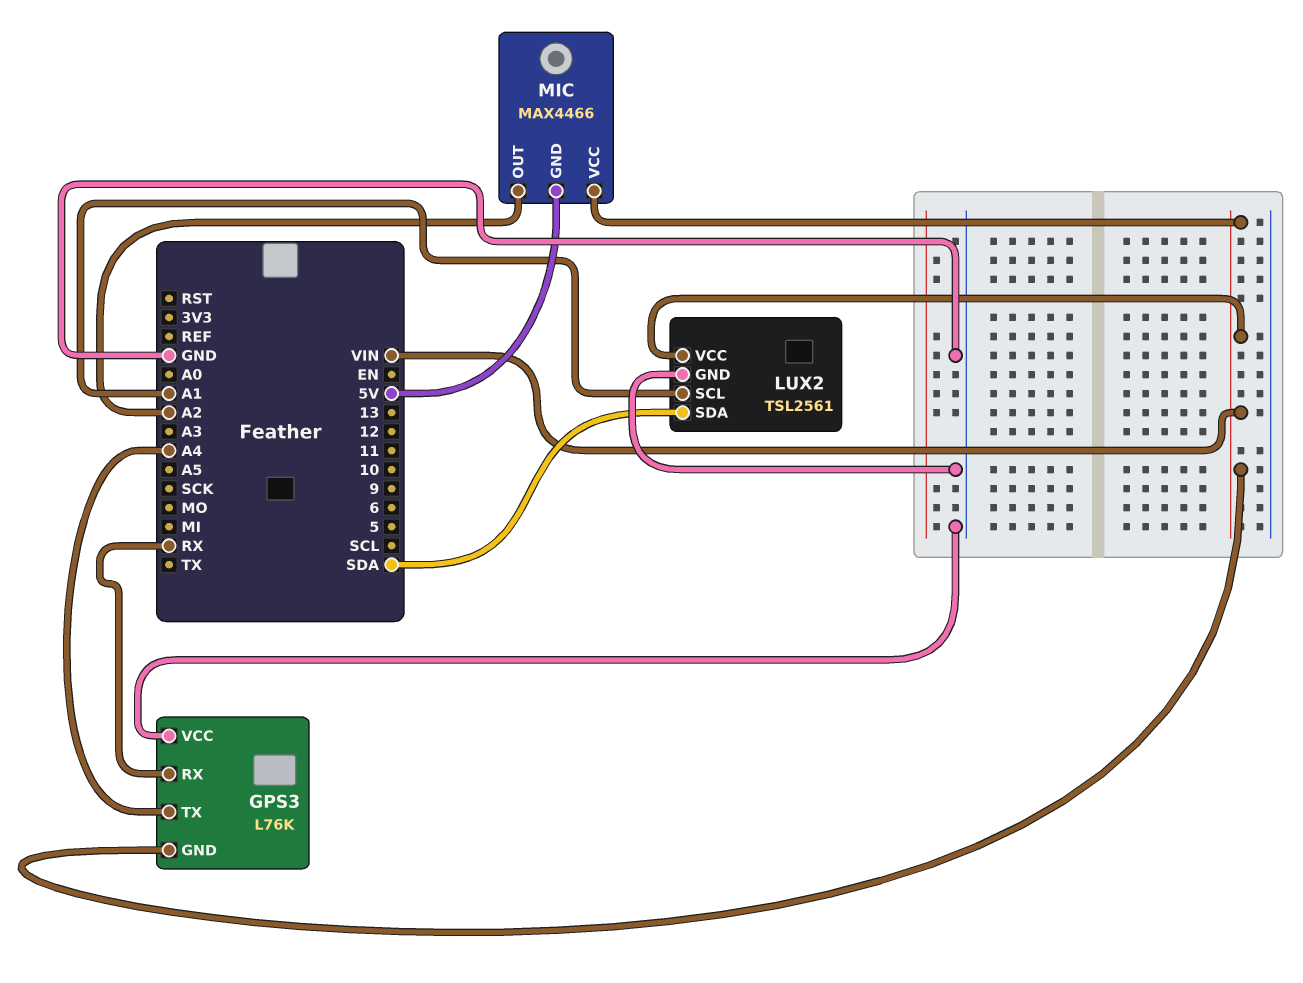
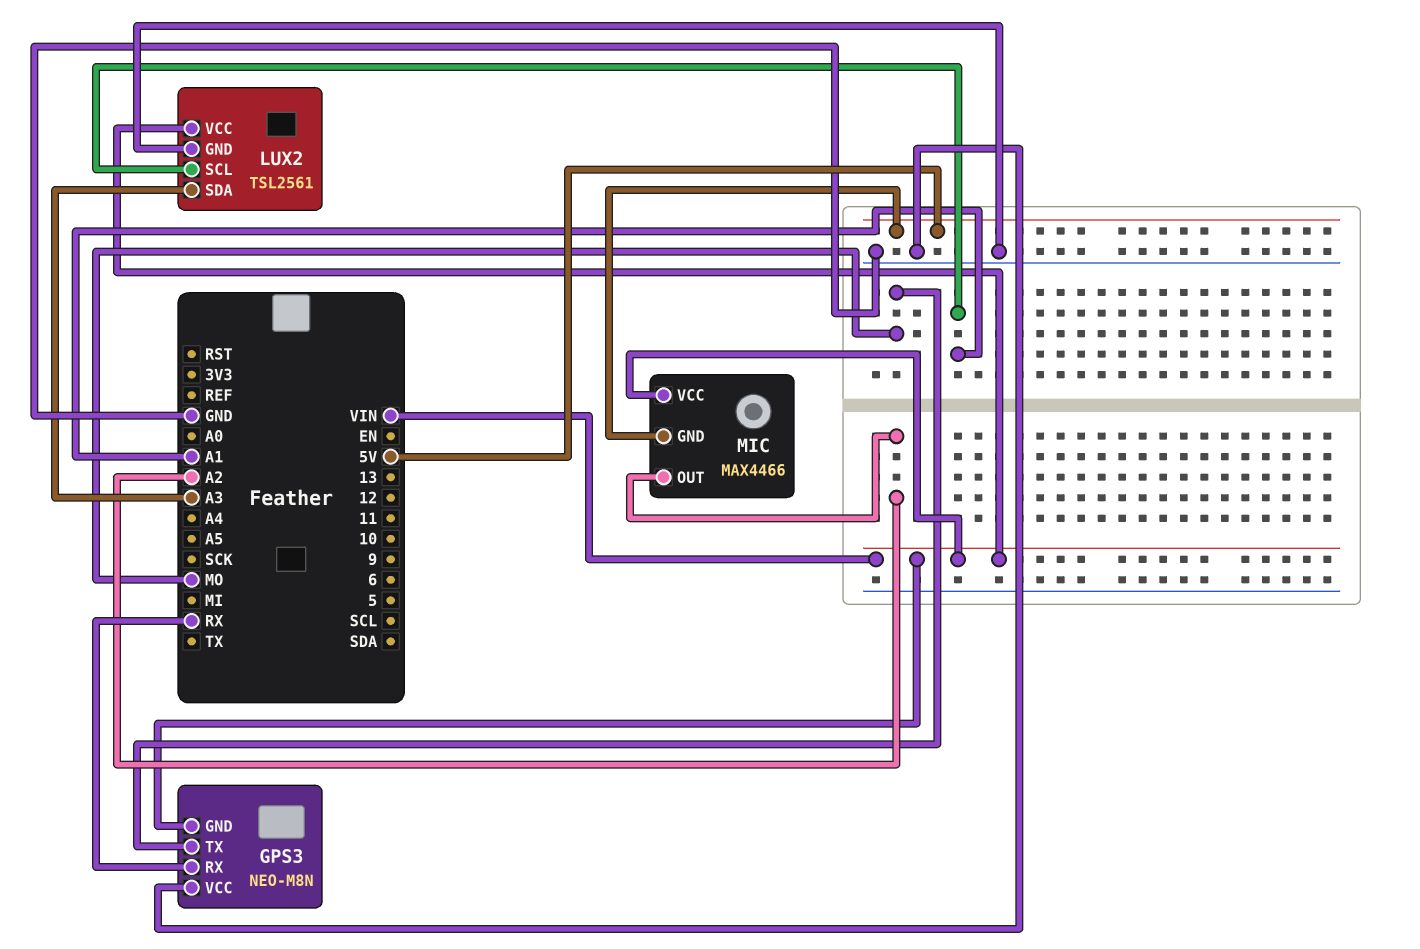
GPS3: L76K -> NEO-M8N
GPS3 pin TX: A4 -> MO
LUX2 pin SDA: SDA -> A3

